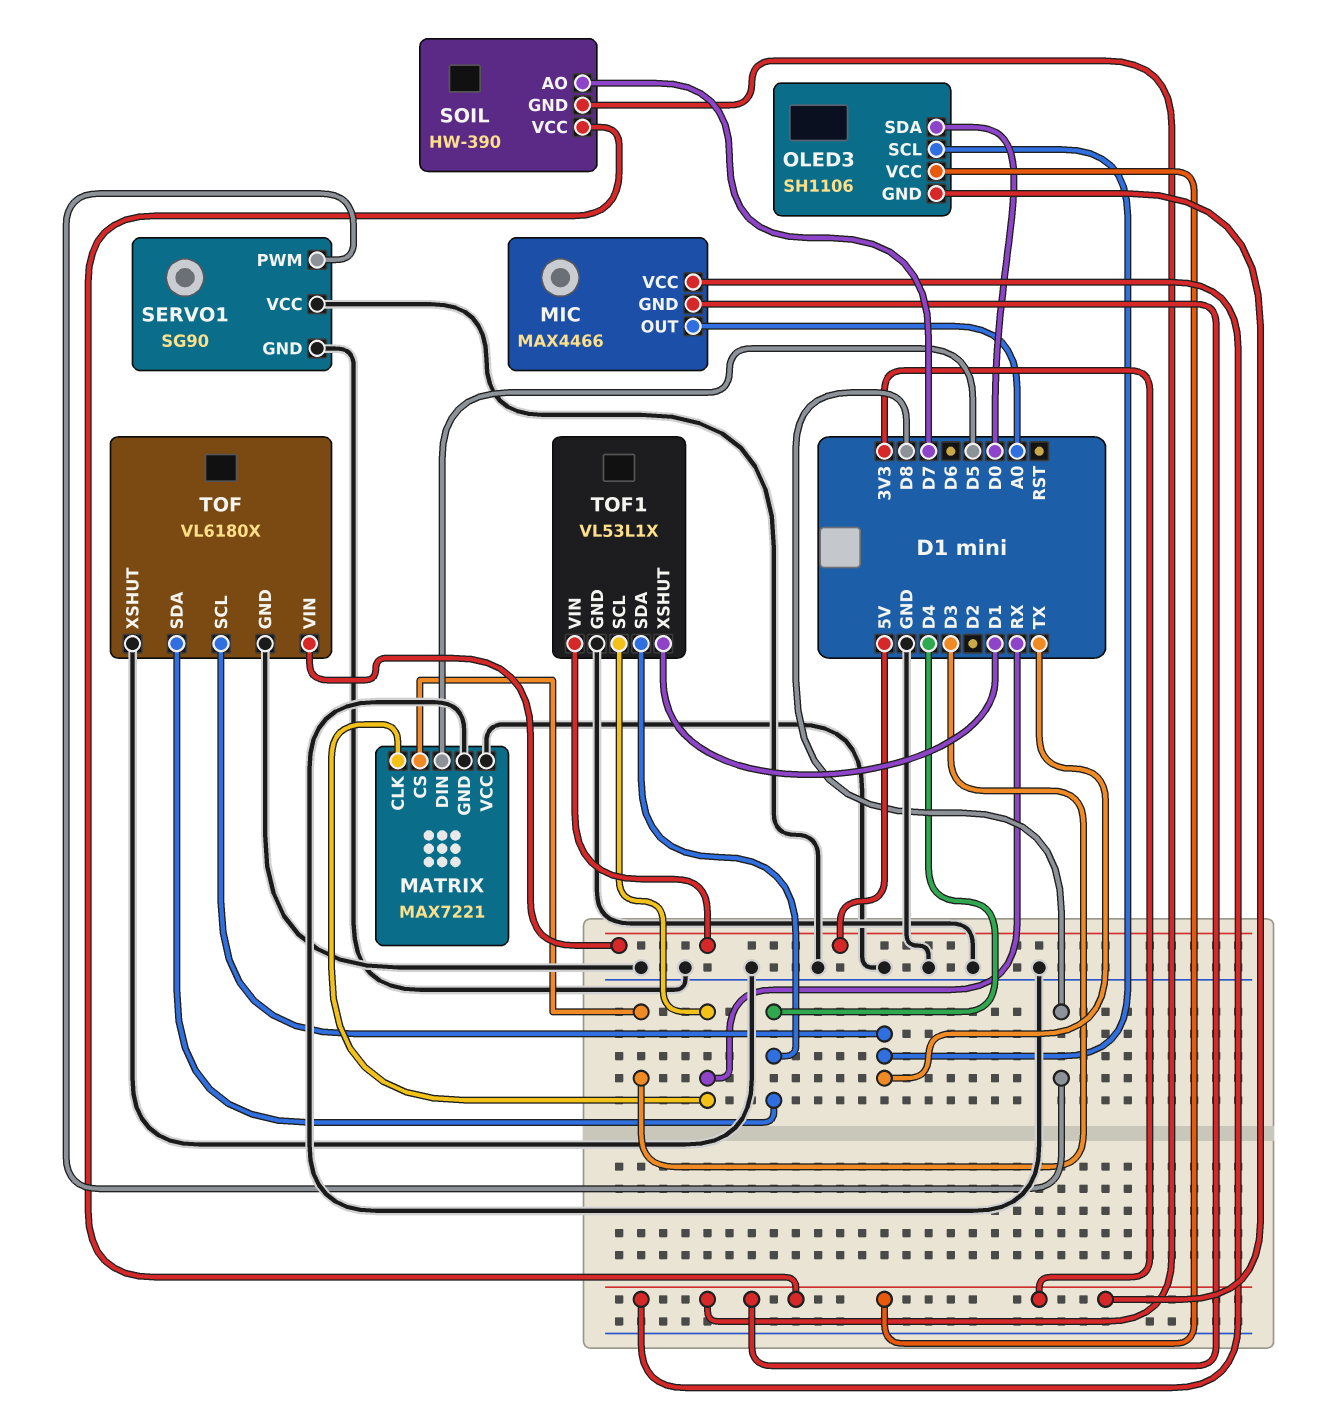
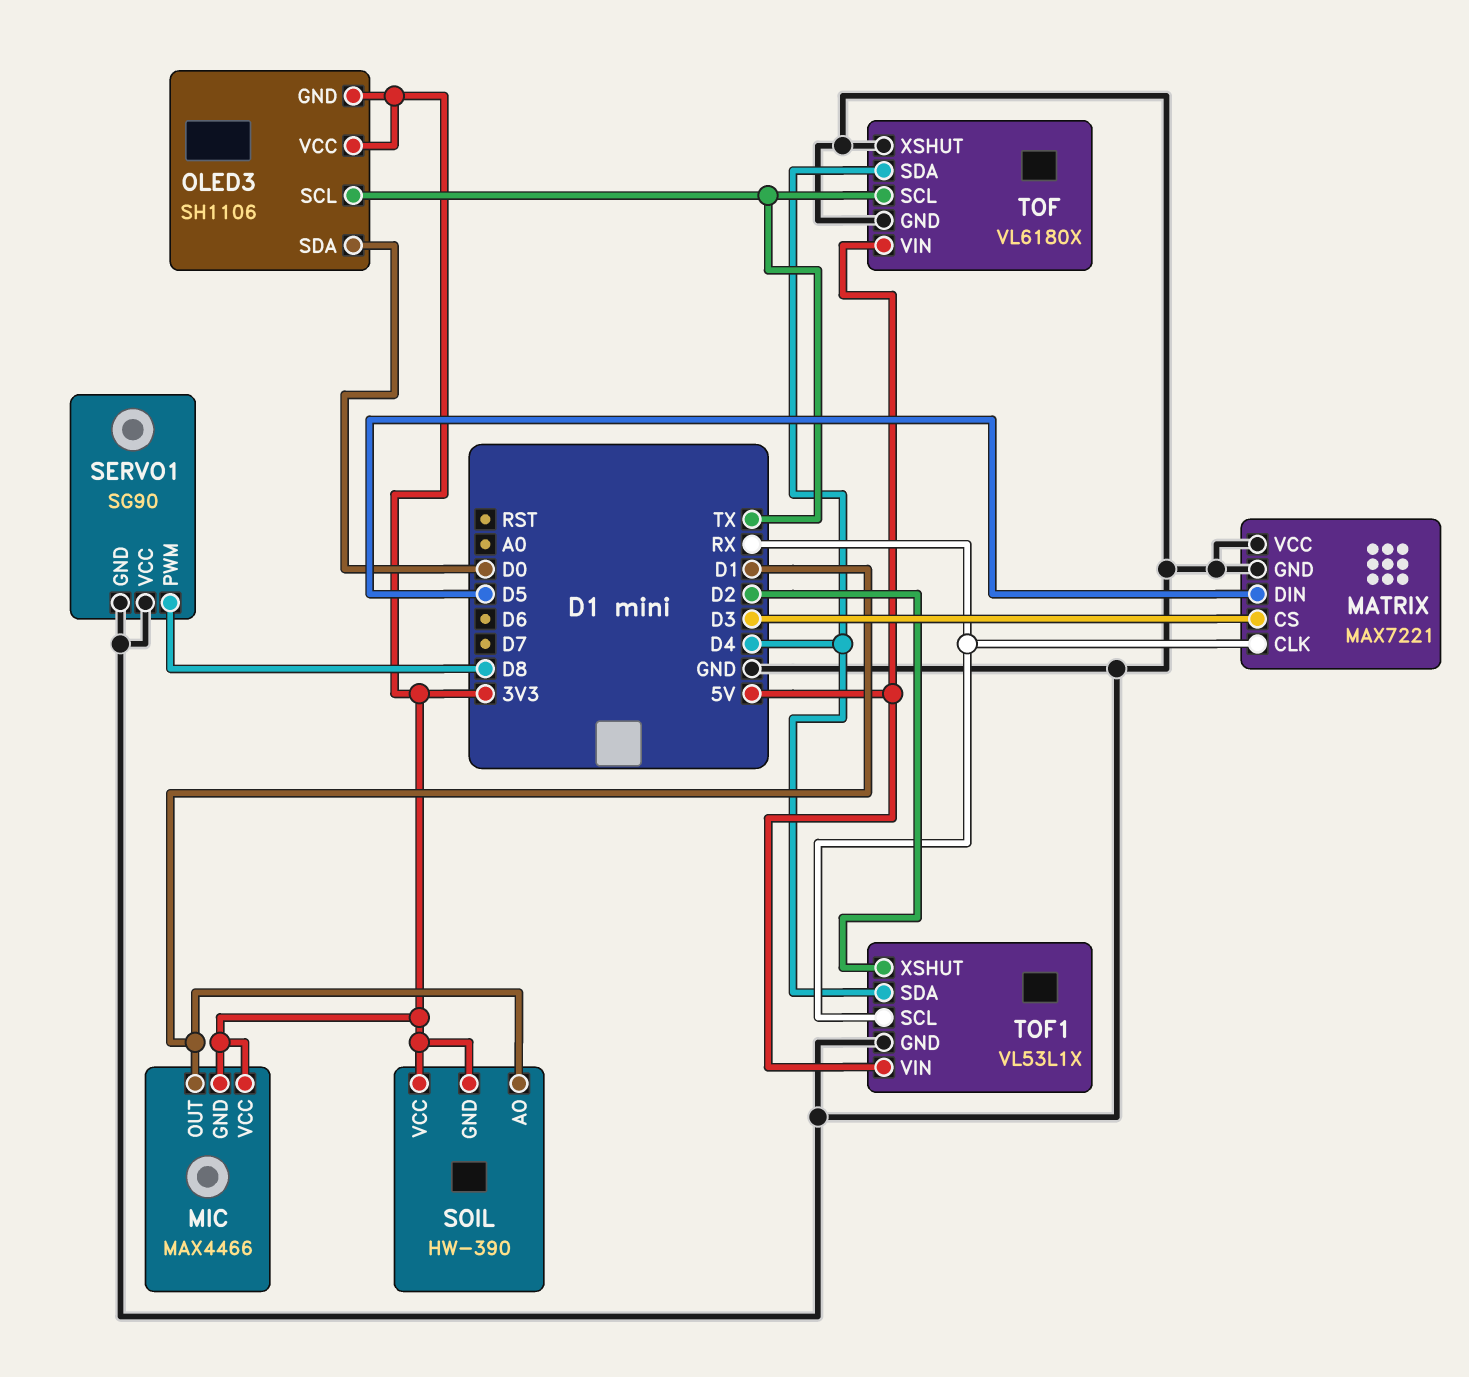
MIC pin OUT: A0 -> D1
SOIL pin AO: D7 -> D1
TOF1 pin XSHUT: D1 -> D2

